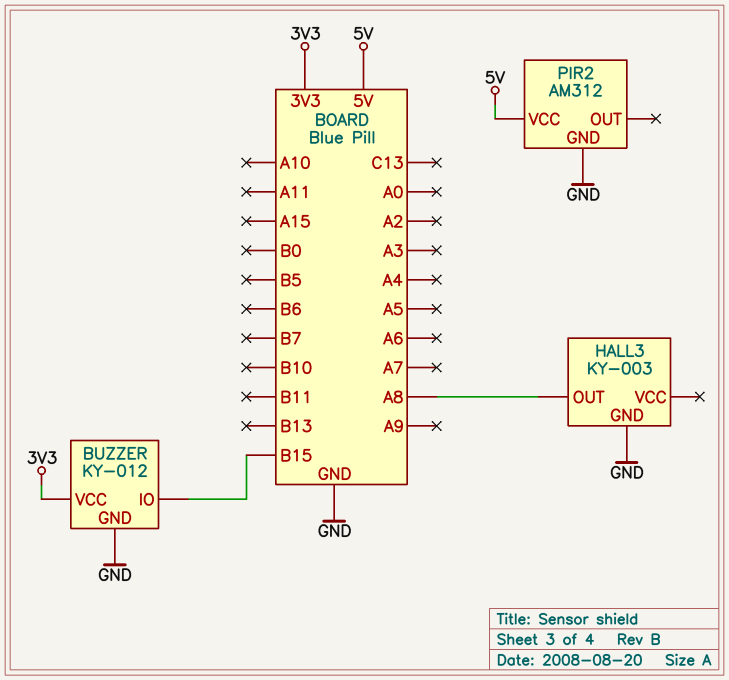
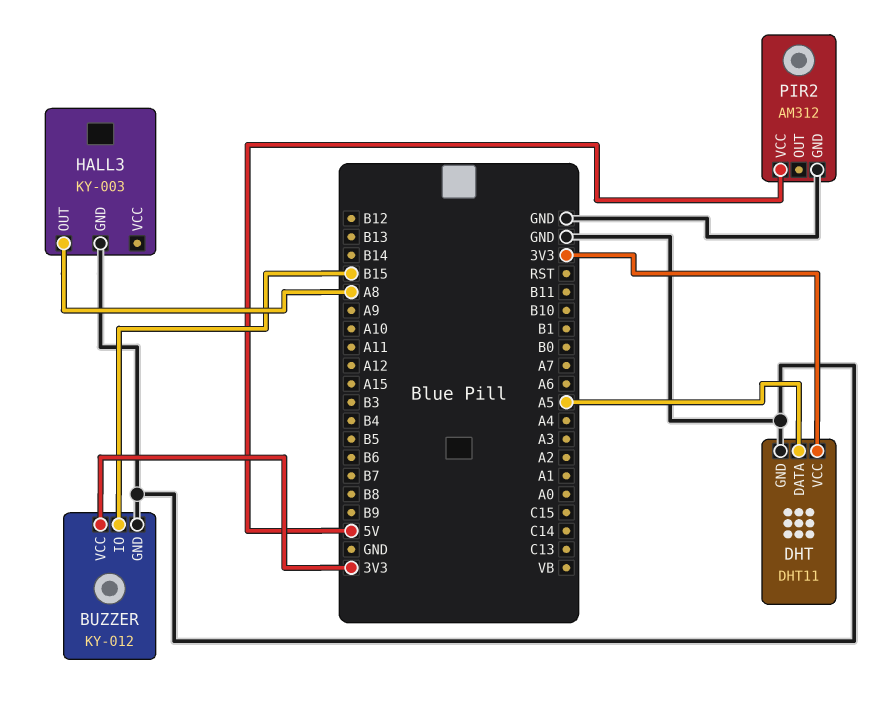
DHT: none -> DHT11
DHT pin DATA: none -> A5
DHT pin GND: none -> GND
DHT pin VCC: none -> 3V3

